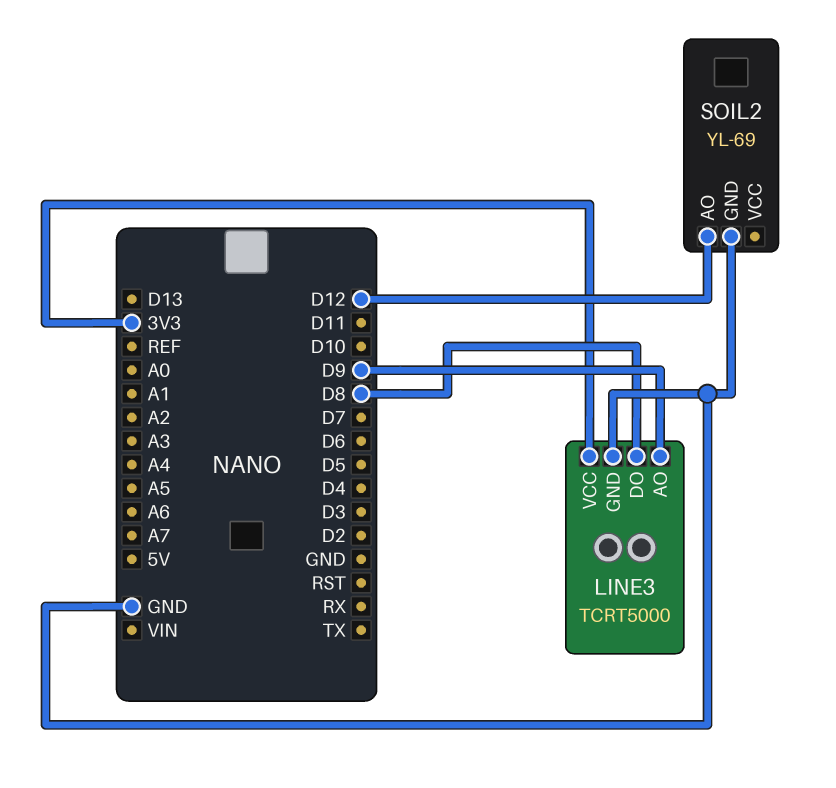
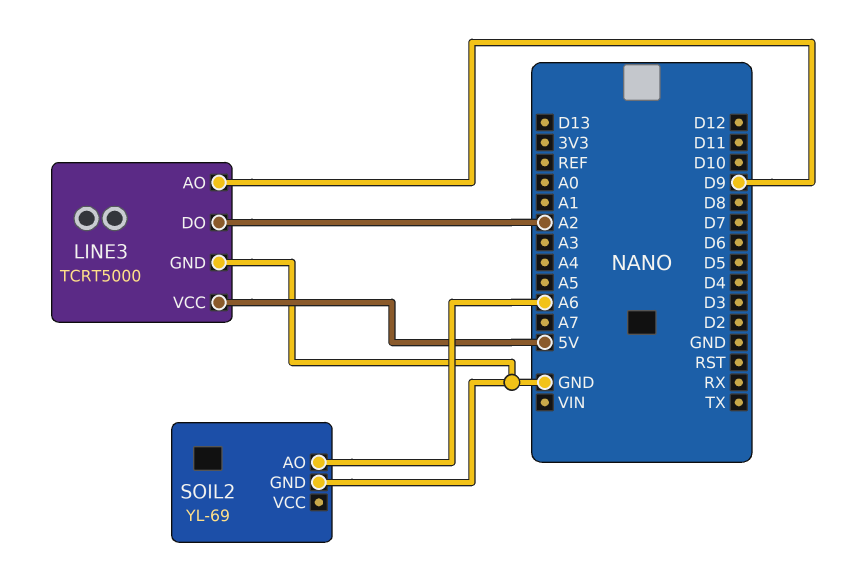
LINE3 pin DO: D8 -> A2
LINE3 pin VCC: 3V3 -> 5V
SOIL2 pin AO: D12 -> A6

